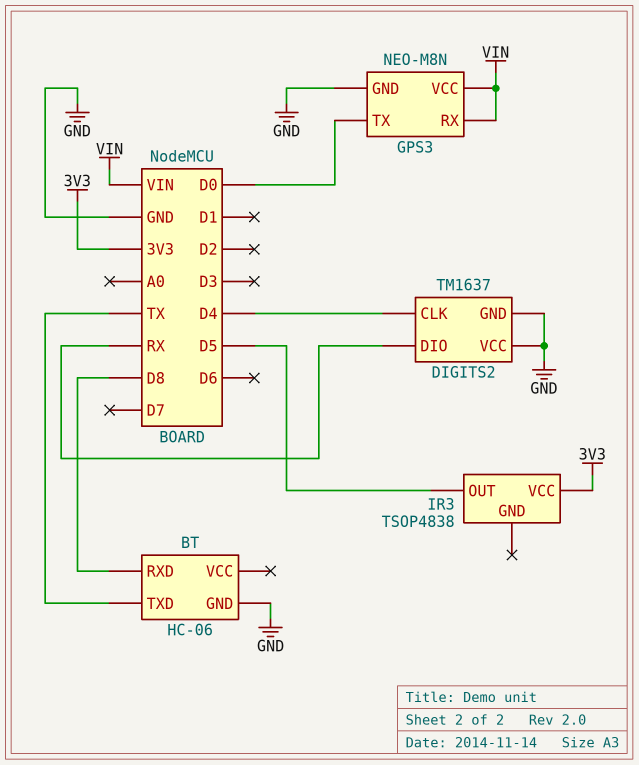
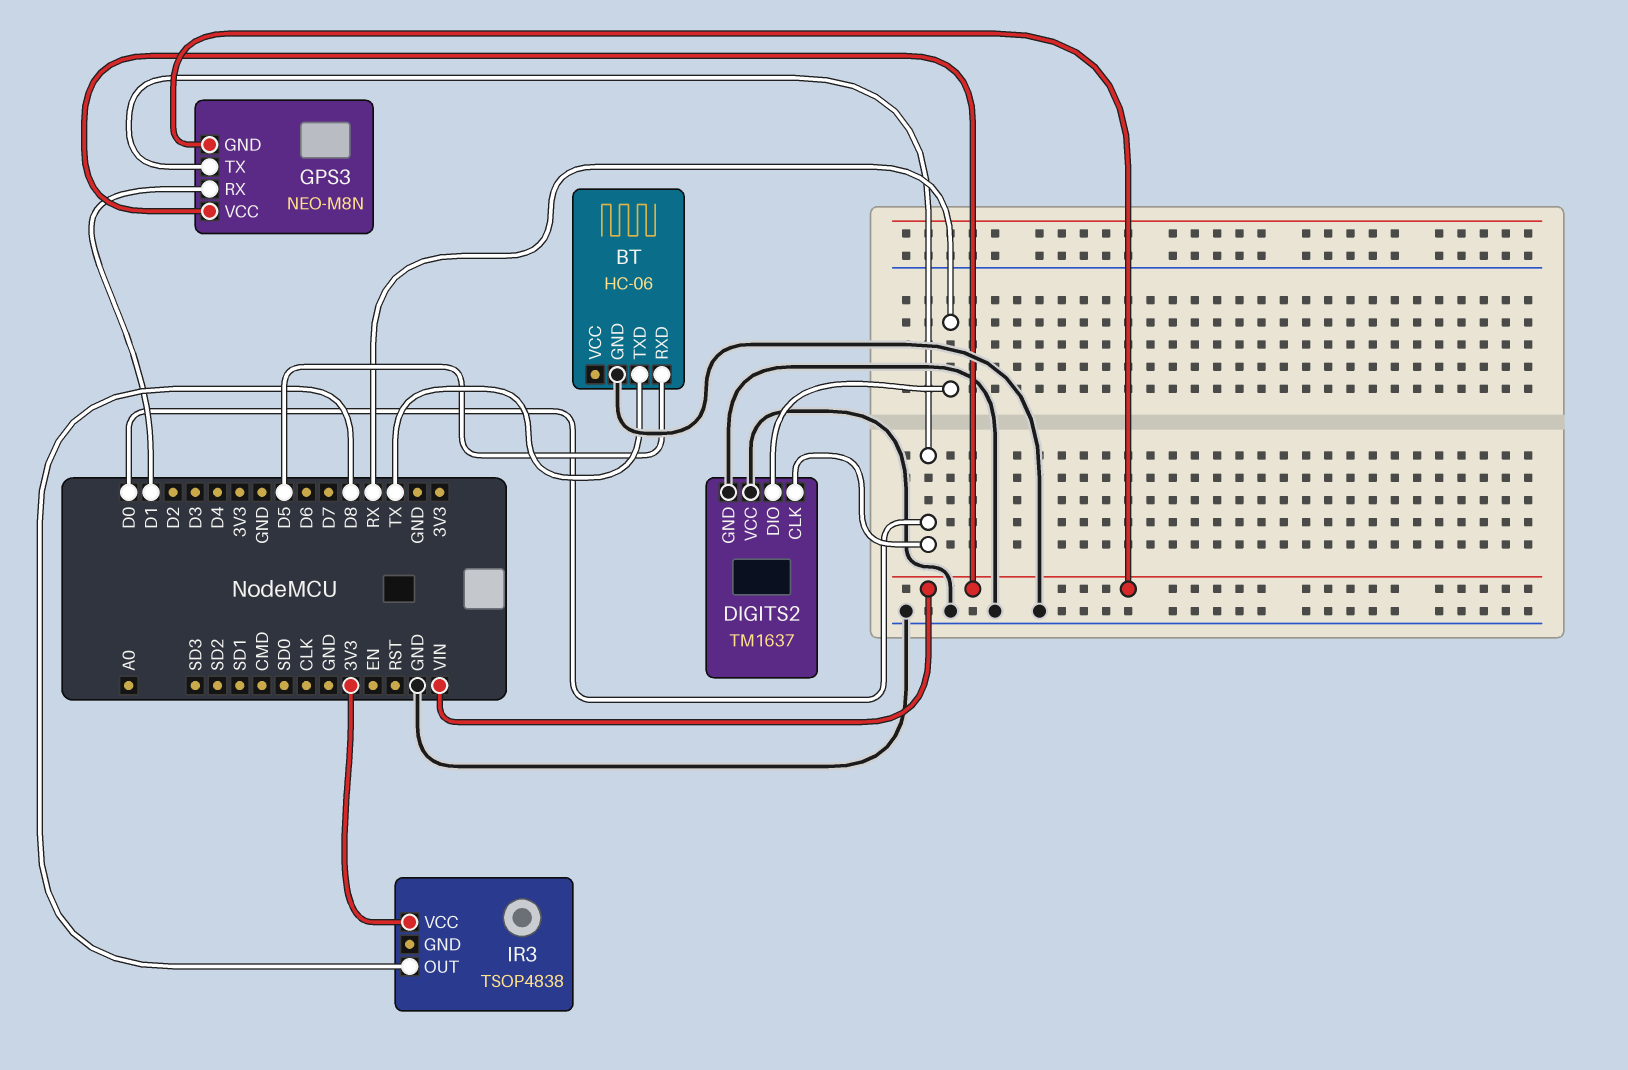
BT pin RXD: D8 -> D5
DIGITS2 pin CLK: D4 -> D0
GPS3 pin GND: GND -> VIN
GPS3 pin RX: VIN -> D1
IR3 pin OUT: D5 -> D8

